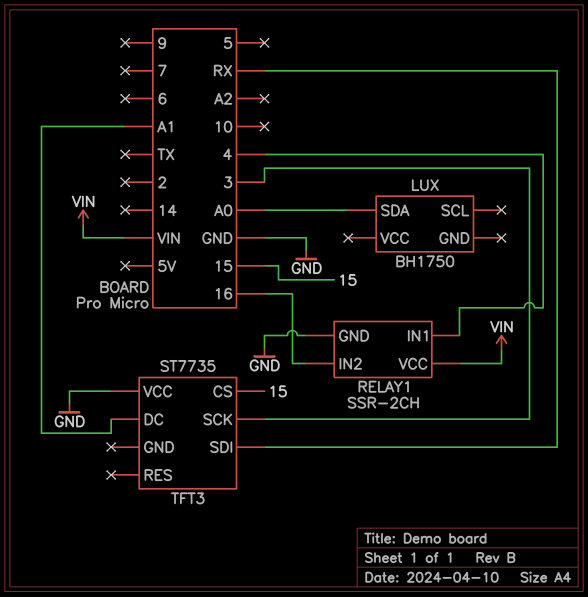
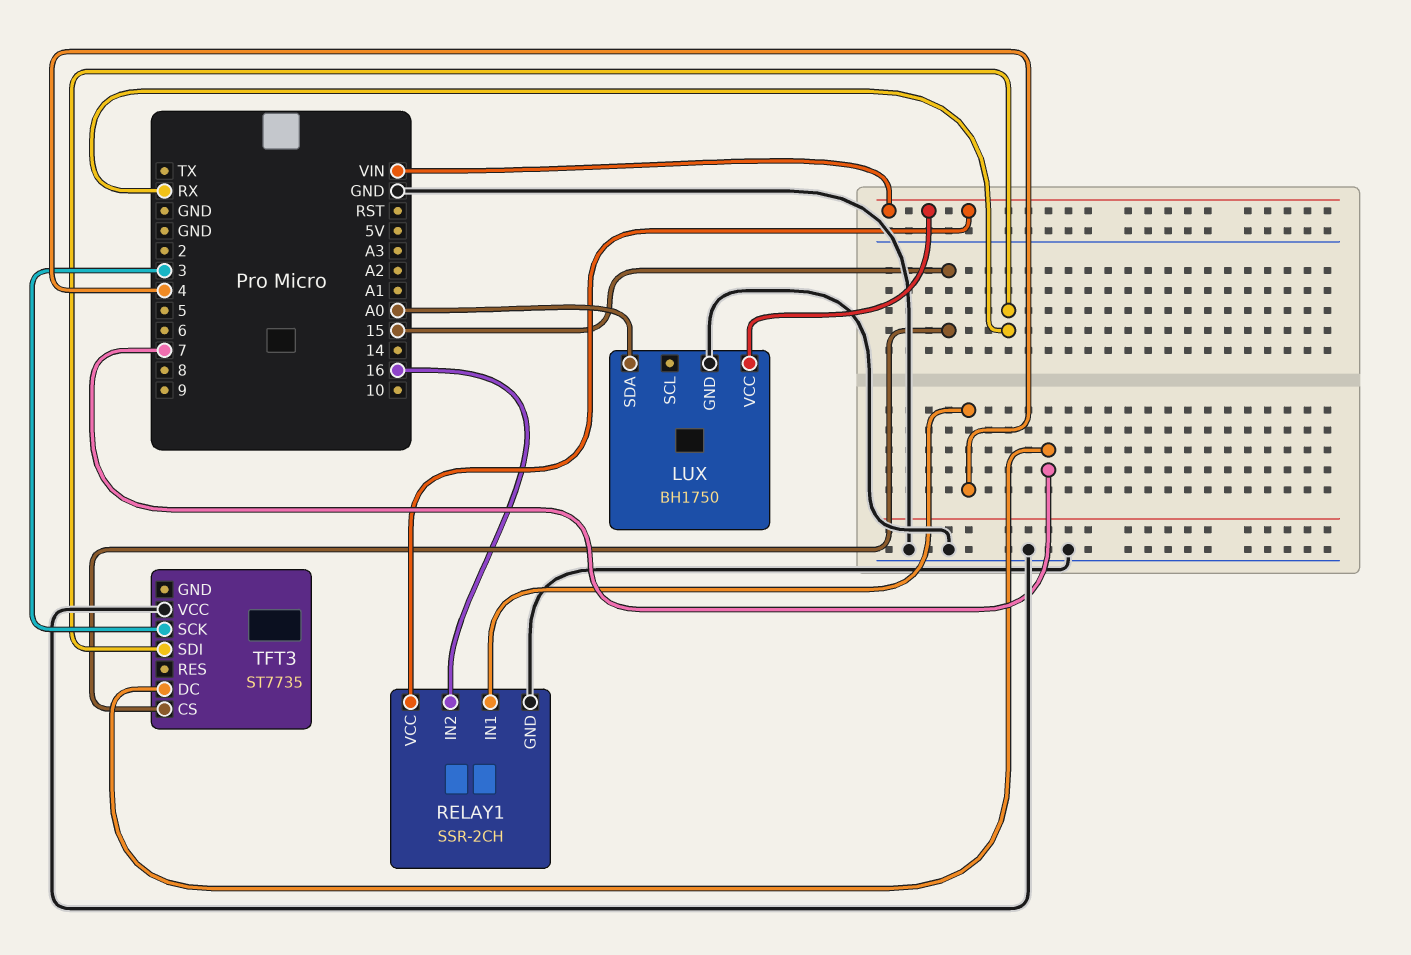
LUX pin GND: none -> GND
LUX pin VCC: none -> VIN
TFT3 pin DC: A1 -> 7

